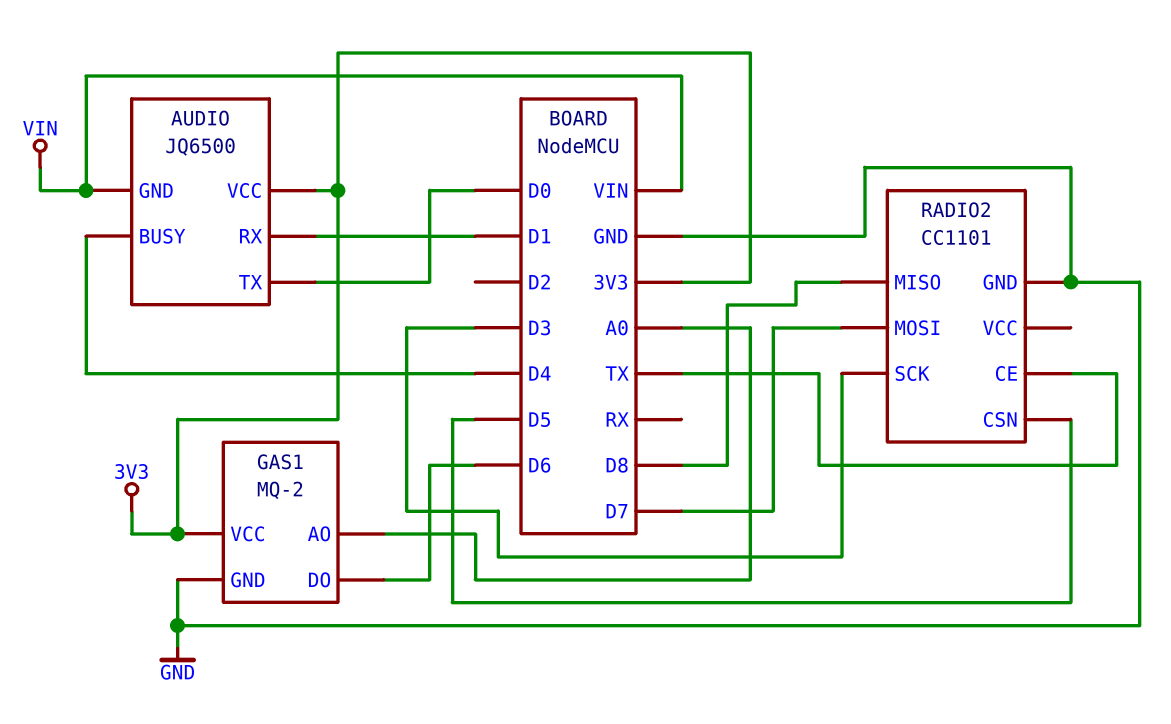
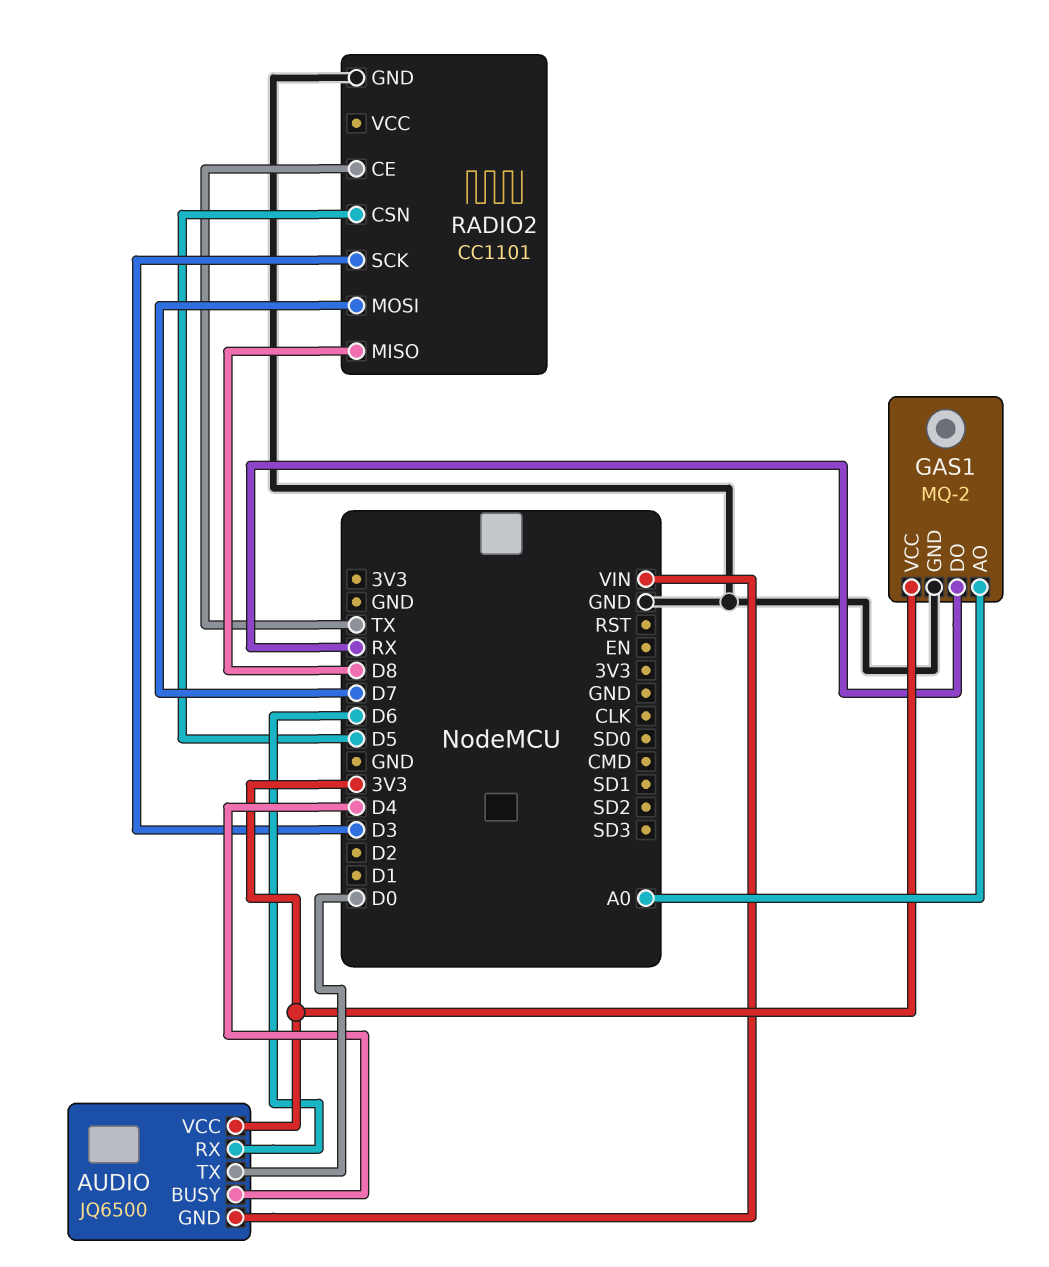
AUDIO pin RX: D1 -> D6
GAS1 pin DO: D6 -> RX

